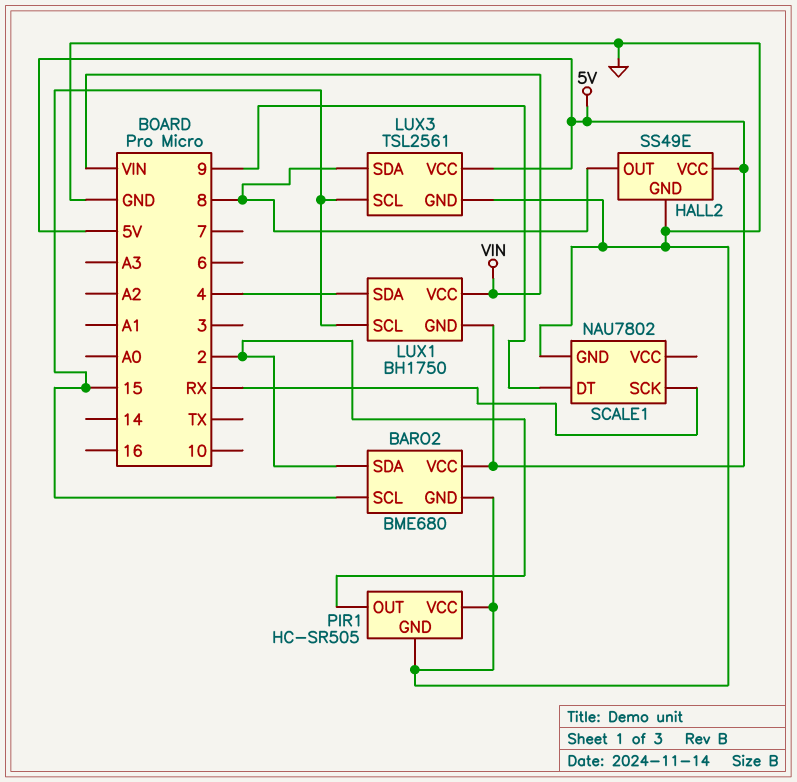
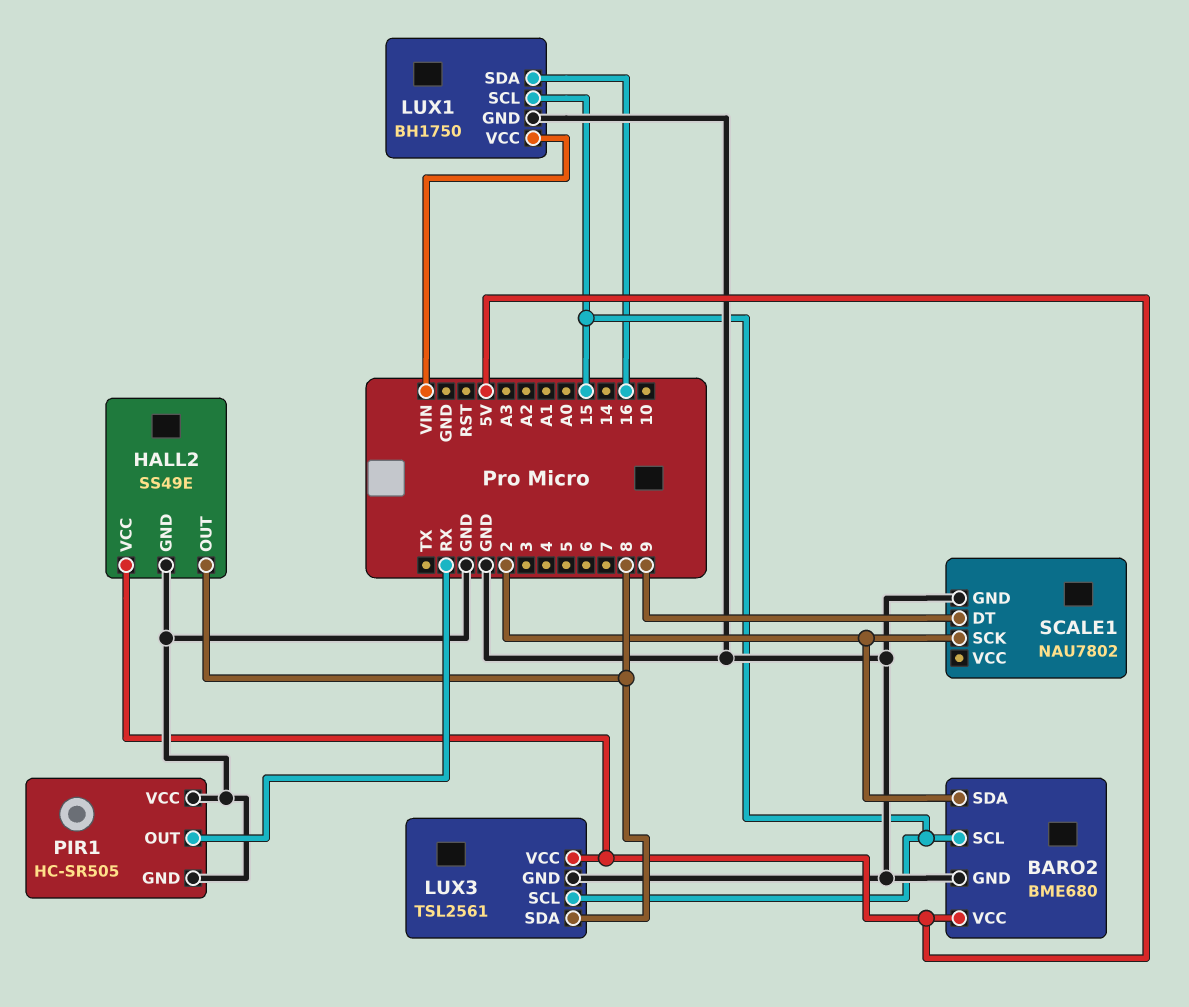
LUX1 pin GND: 5V -> GND
LUX1 pin SDA: 4 -> 16
PIR1 pin OUT: 2 -> RX
SCALE1 pin SCK: RX -> 2

